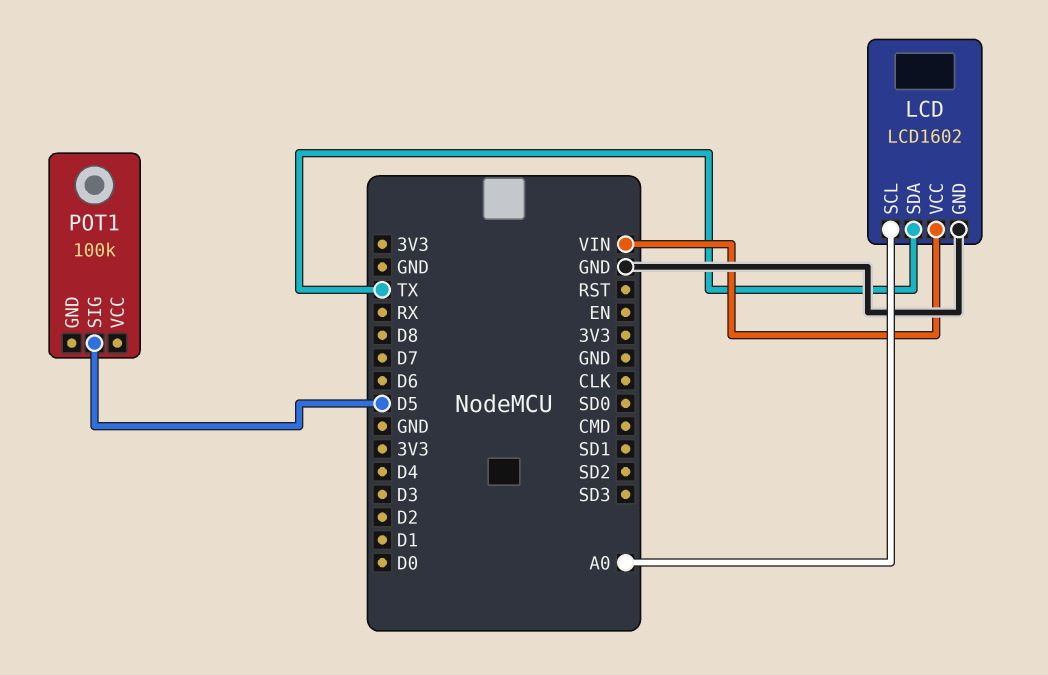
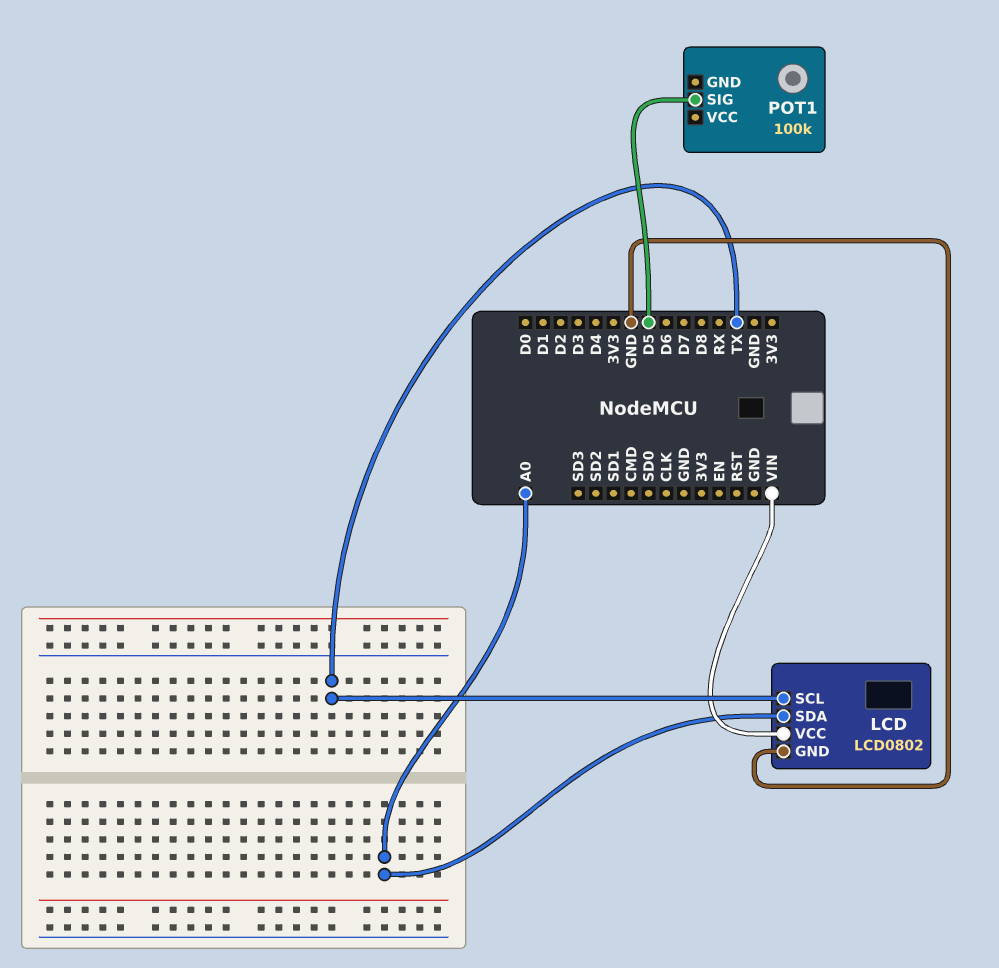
LCD: LCD1602 -> LCD0802
LCD pin SCL: A0 -> TX
LCD pin SDA: TX -> A0

